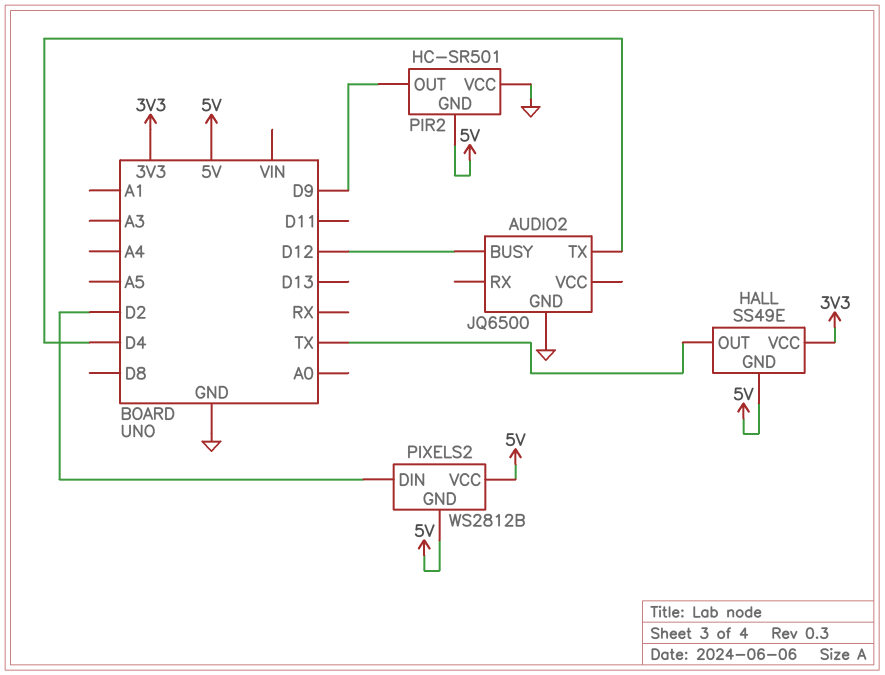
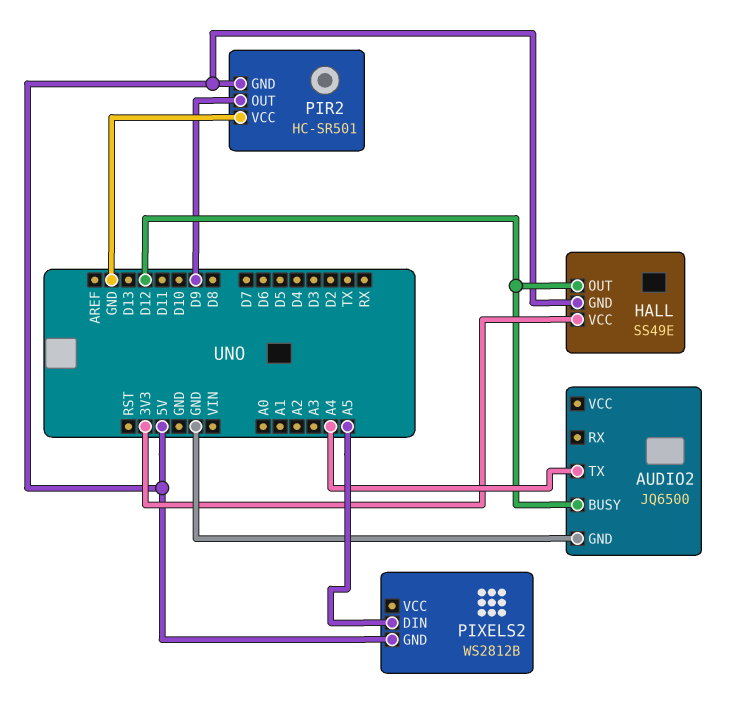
AUDIO2 pin TX: D4 -> A4
HALL pin OUT: TX -> D12
PIXELS2 pin DIN: D2 -> A5
PIXELS2 pin VCC: 5V -> none

